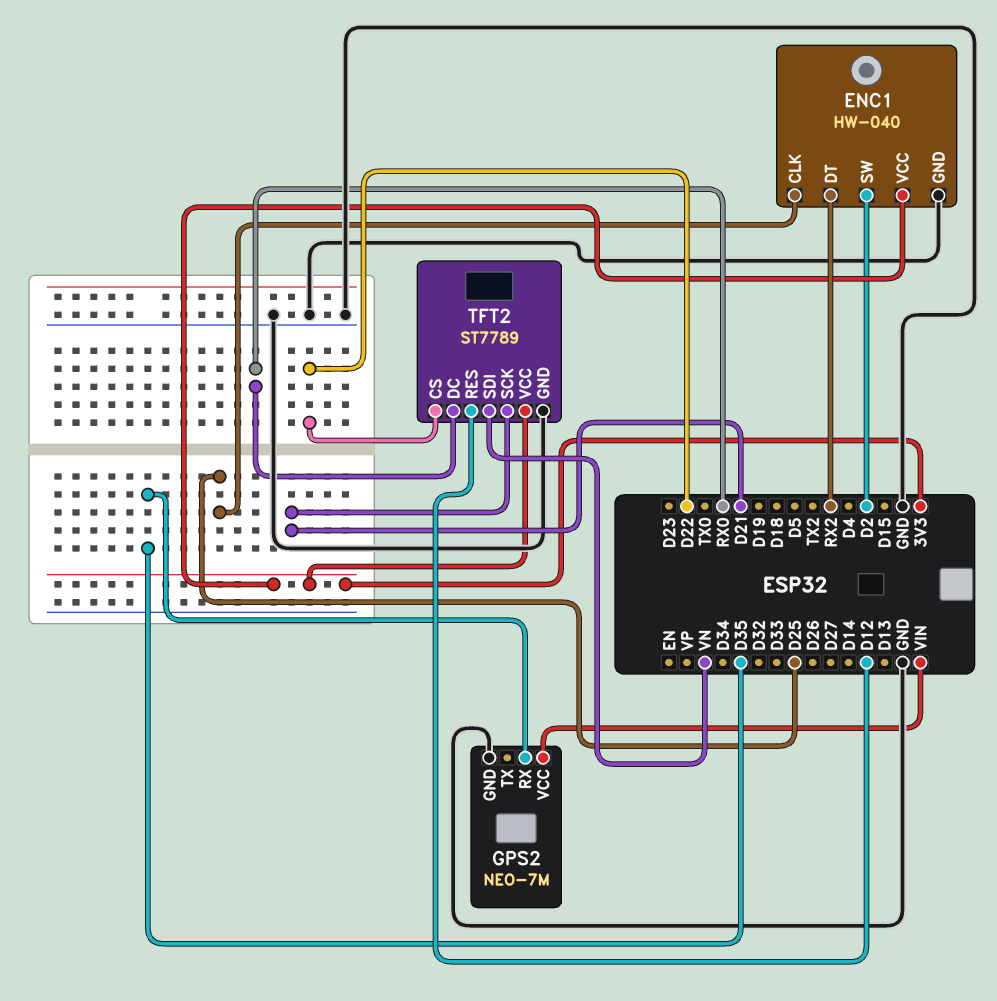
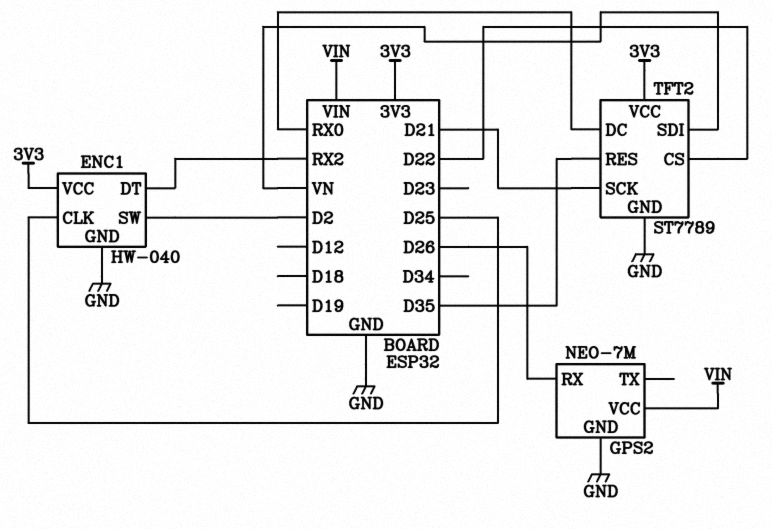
GPS2 pin RX: D35 -> D26
TFT2 pin RES: D12 -> D35

